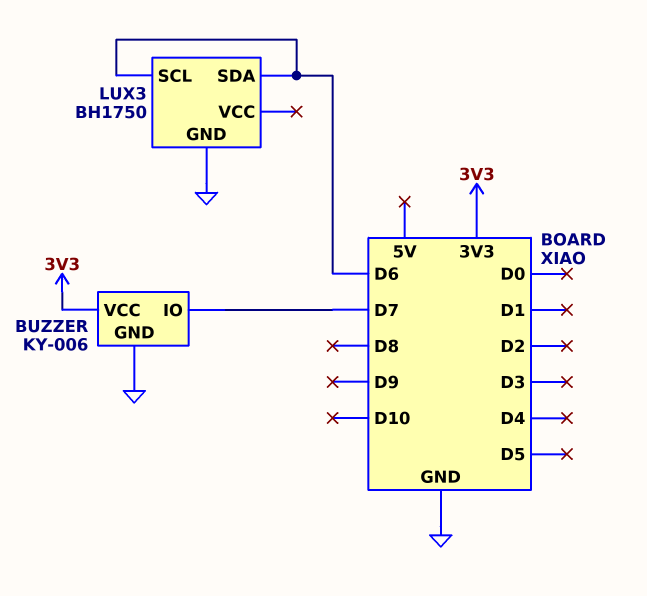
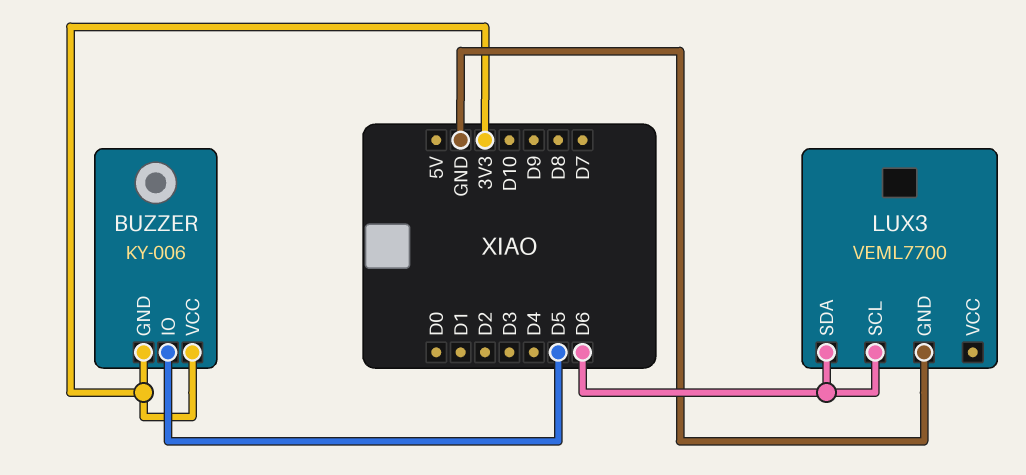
BUZZER pin GND: GND -> 3V3
BUZZER pin IO: D7 -> D5
LUX3: BH1750 -> VEML7700

